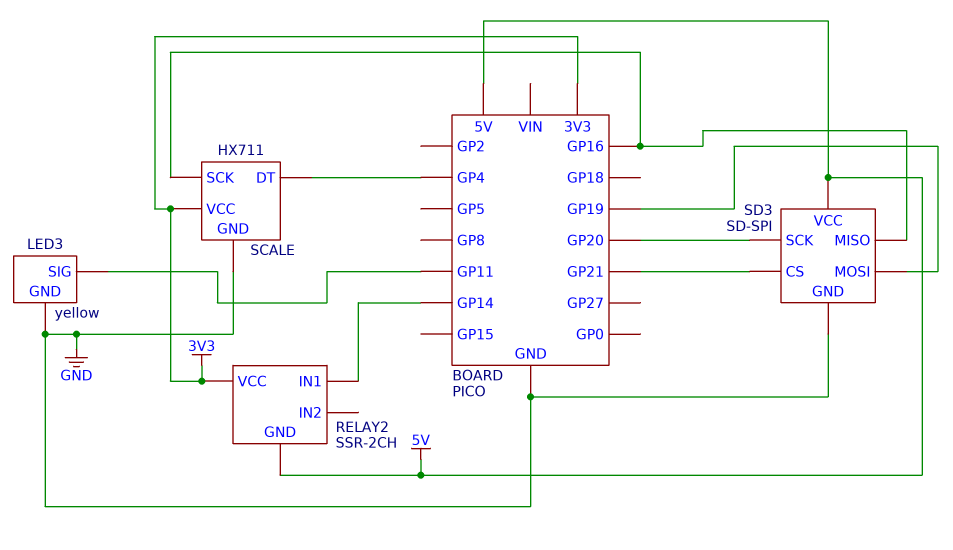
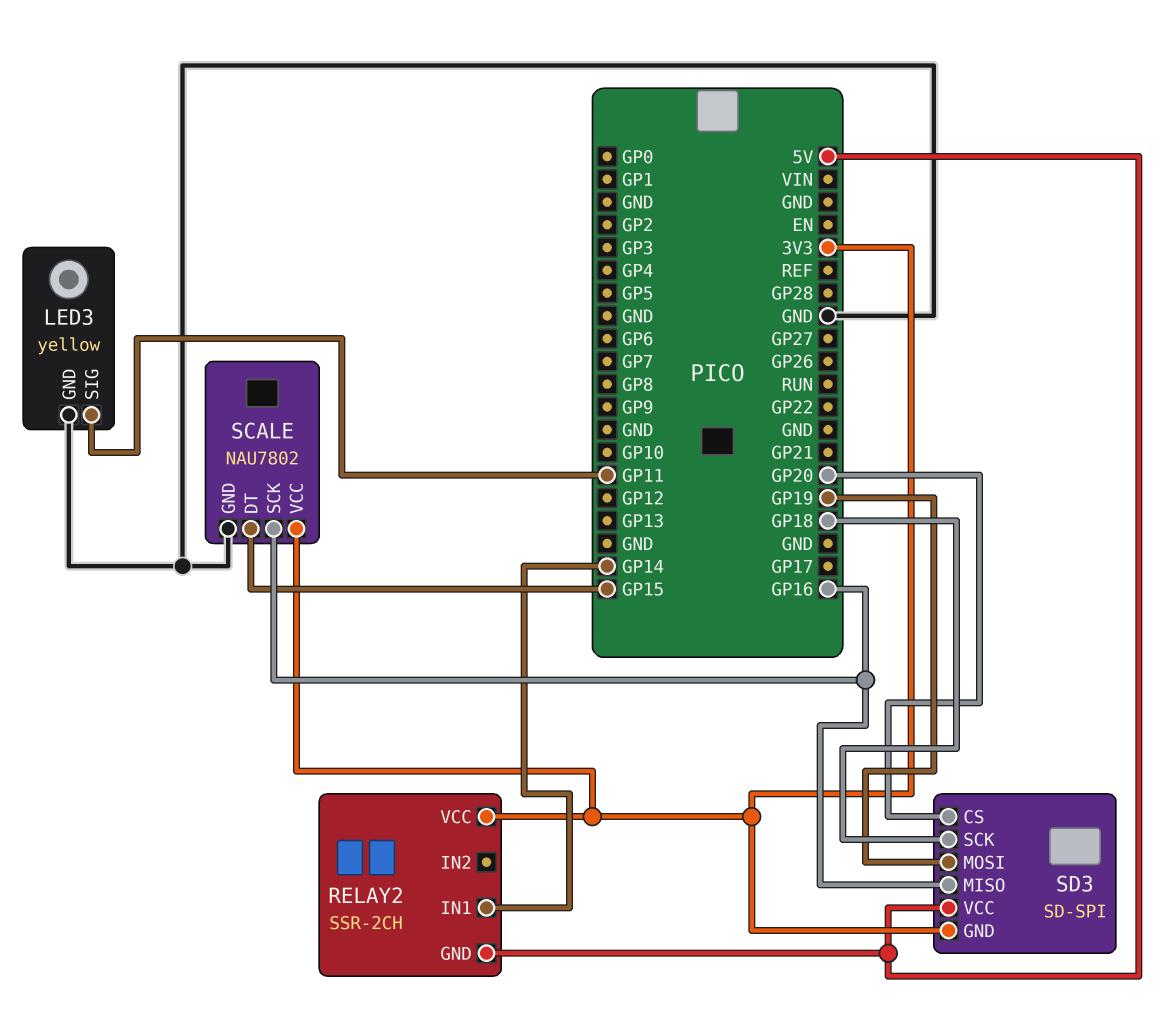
SCALE: HX711 -> NAU7802
SCALE pin DT: GP4 -> GP15
SD3 pin CS: GP21 -> GP20
SD3 pin GND: GND -> 3V3
SD3 pin SCK: GP20 -> GP18

